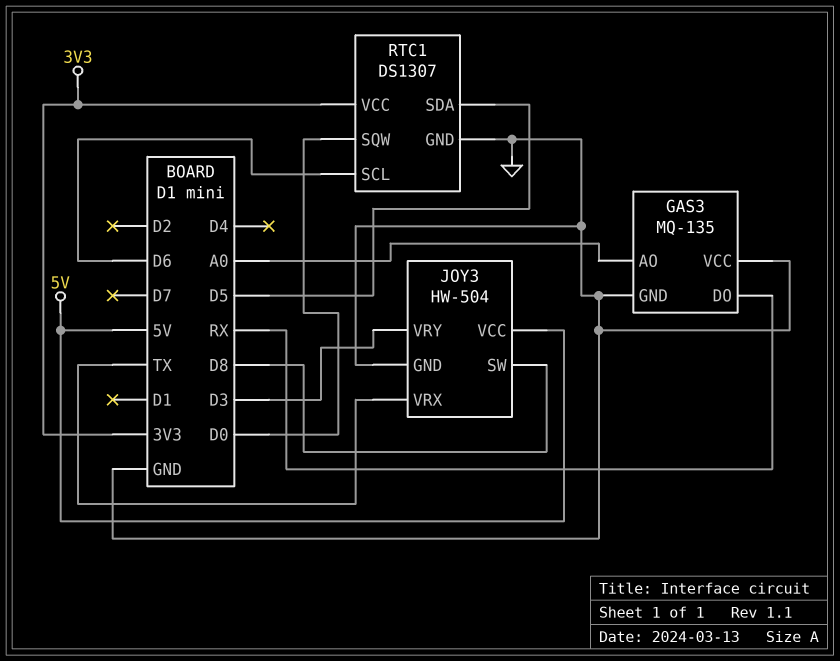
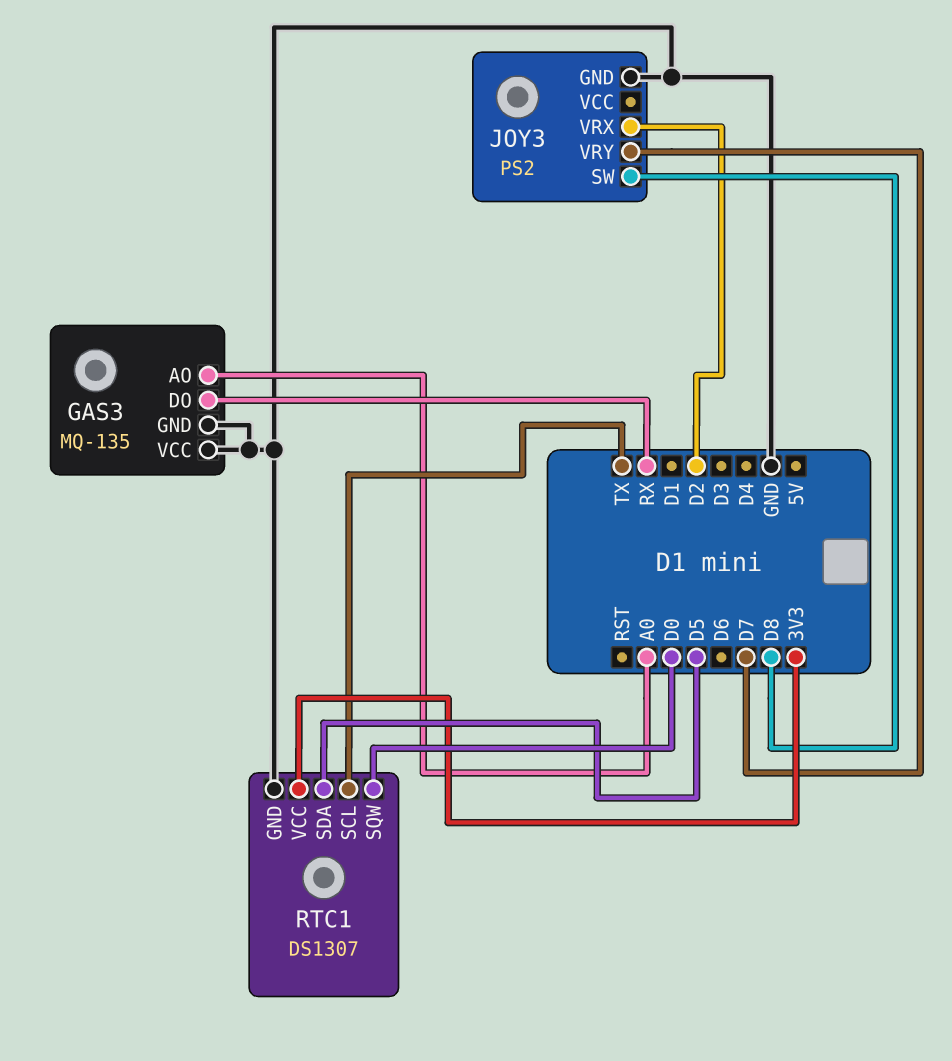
JOY3: HW-504 -> PS2
JOY3 pin VCC: 5V -> none
JOY3 pin VRX: TX -> D2
JOY3 pin VRY: D3 -> D7
RTC1 pin SCL: D6 -> TX

